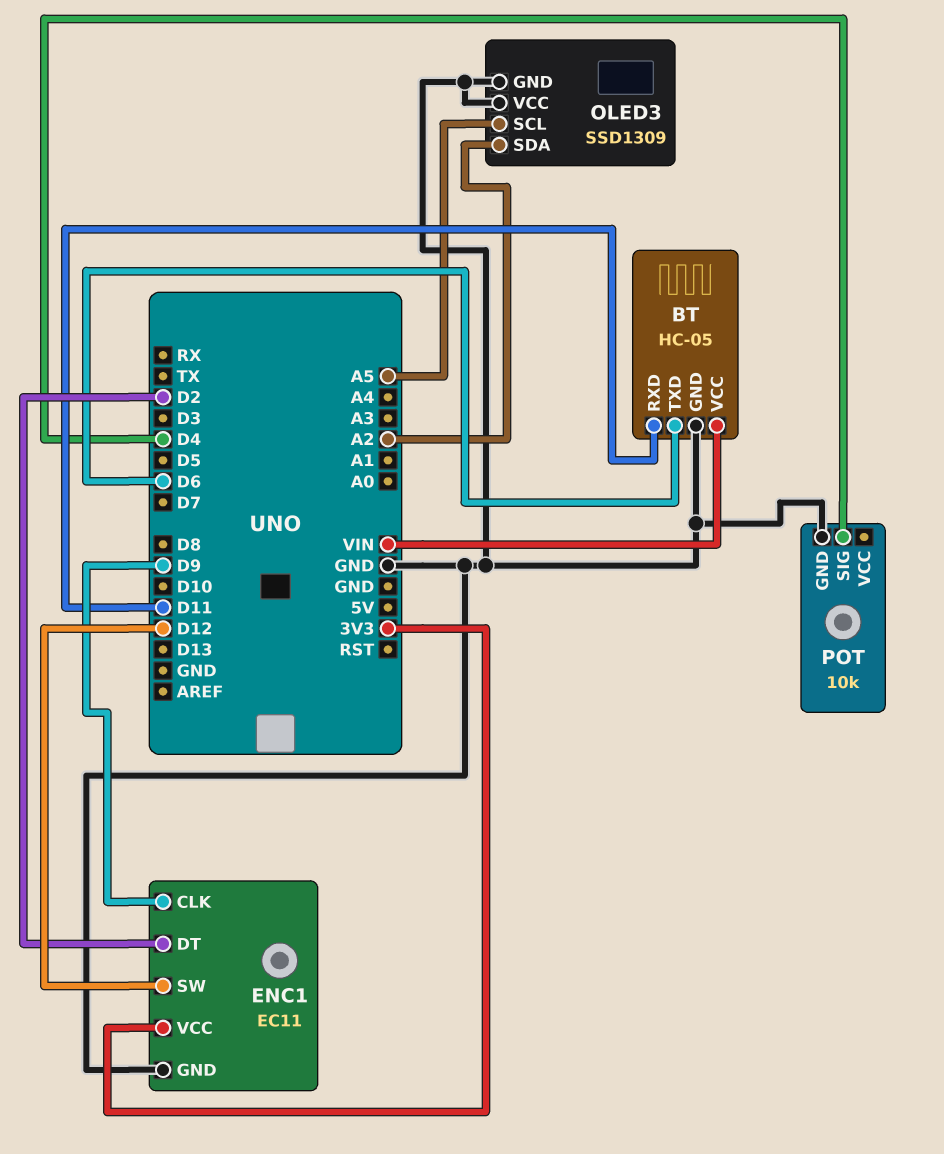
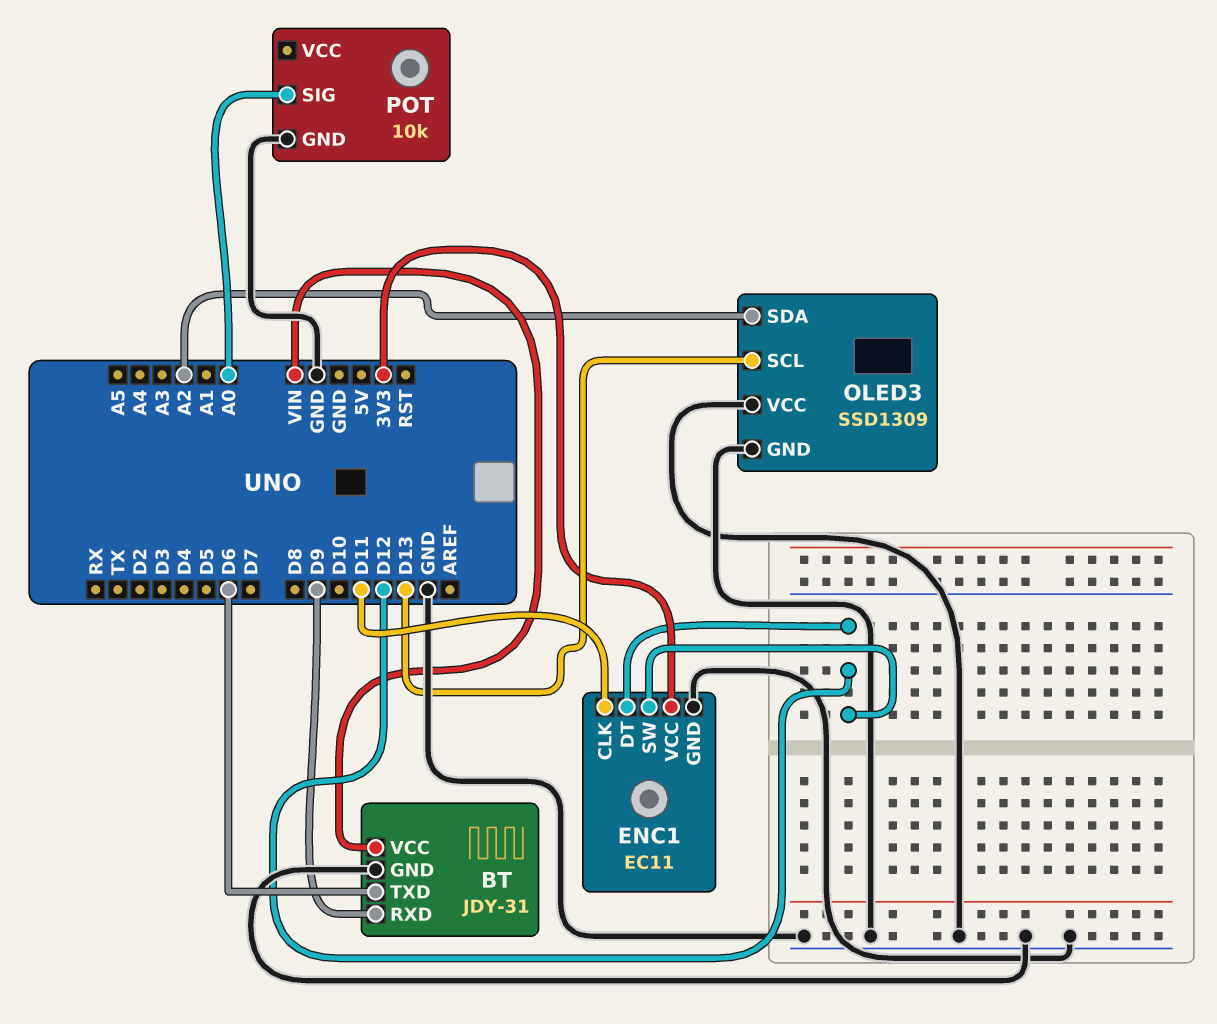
BT: HC-05 -> JDY-31
BT pin RXD: D11 -> D9
ENC1 pin CLK: D9 -> D11
ENC1 pin DT: D2 -> D12
OLED3 pin SCL: A5 -> D13
POT pin SIG: D4 -> A0

